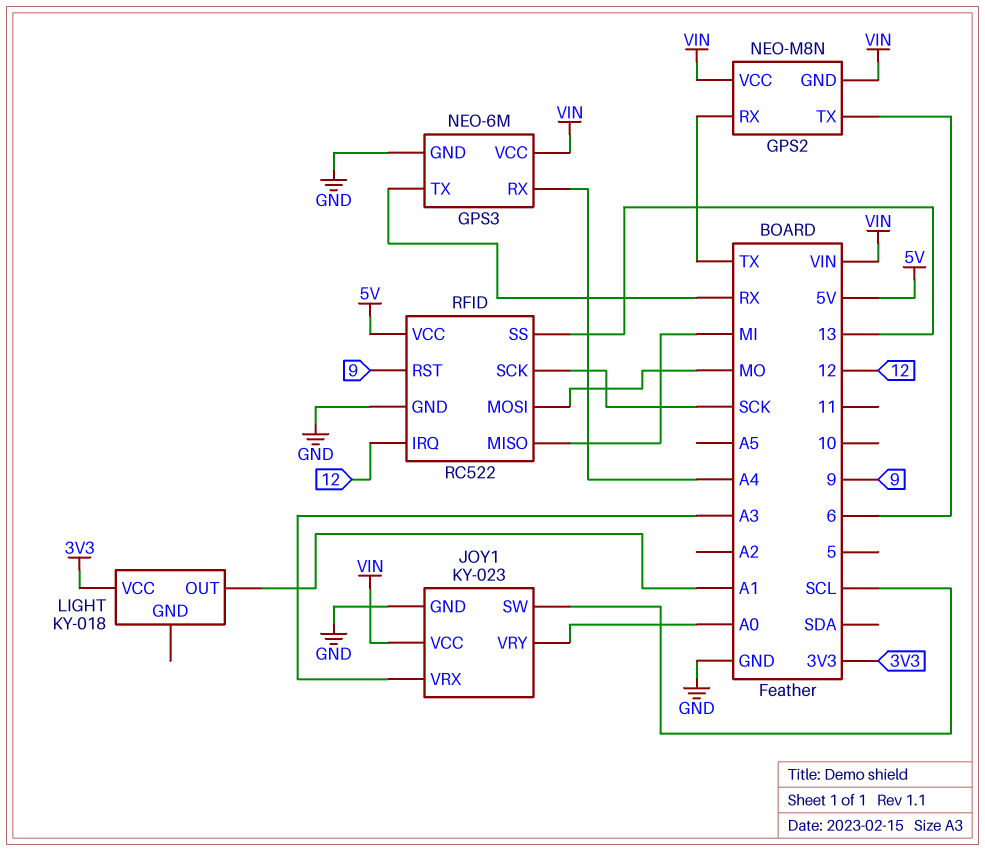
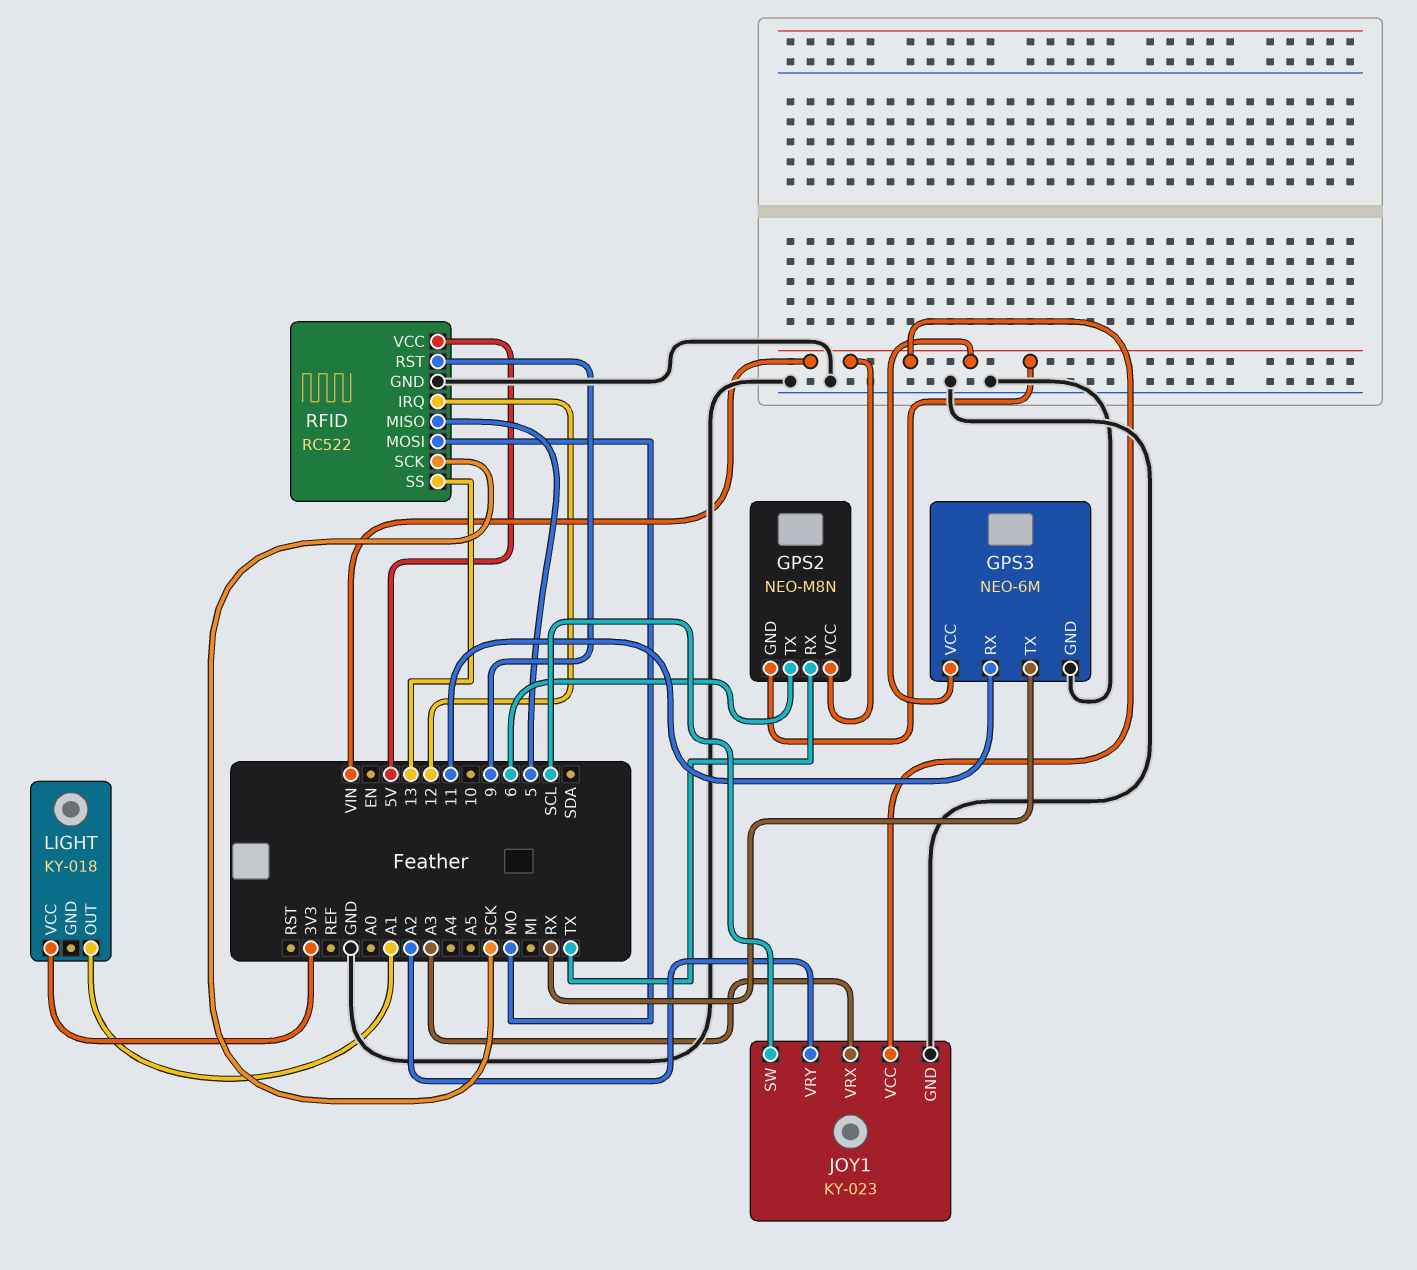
GPS3 pin RX: A4 -> 11
JOY1 pin VRY: A0 -> A2
RFID pin MISO: MI -> 5

